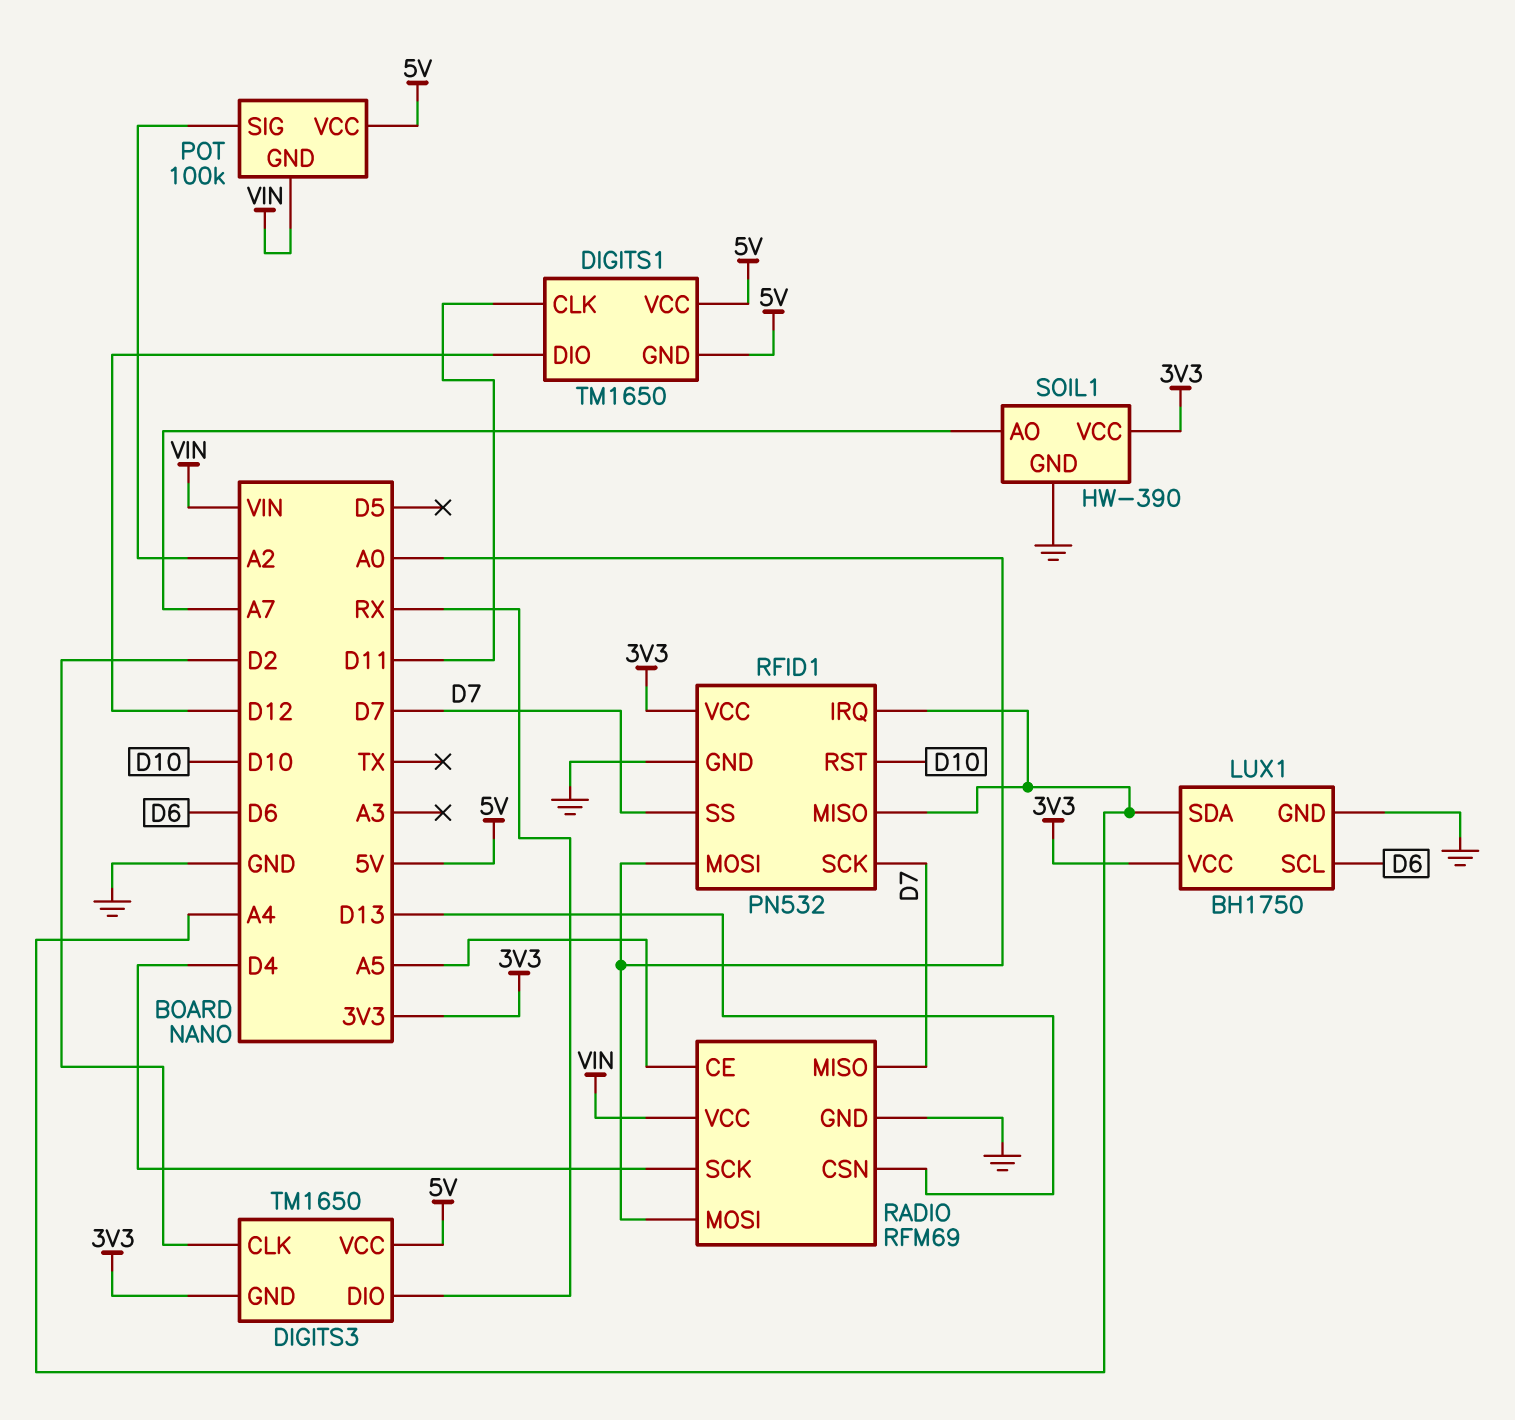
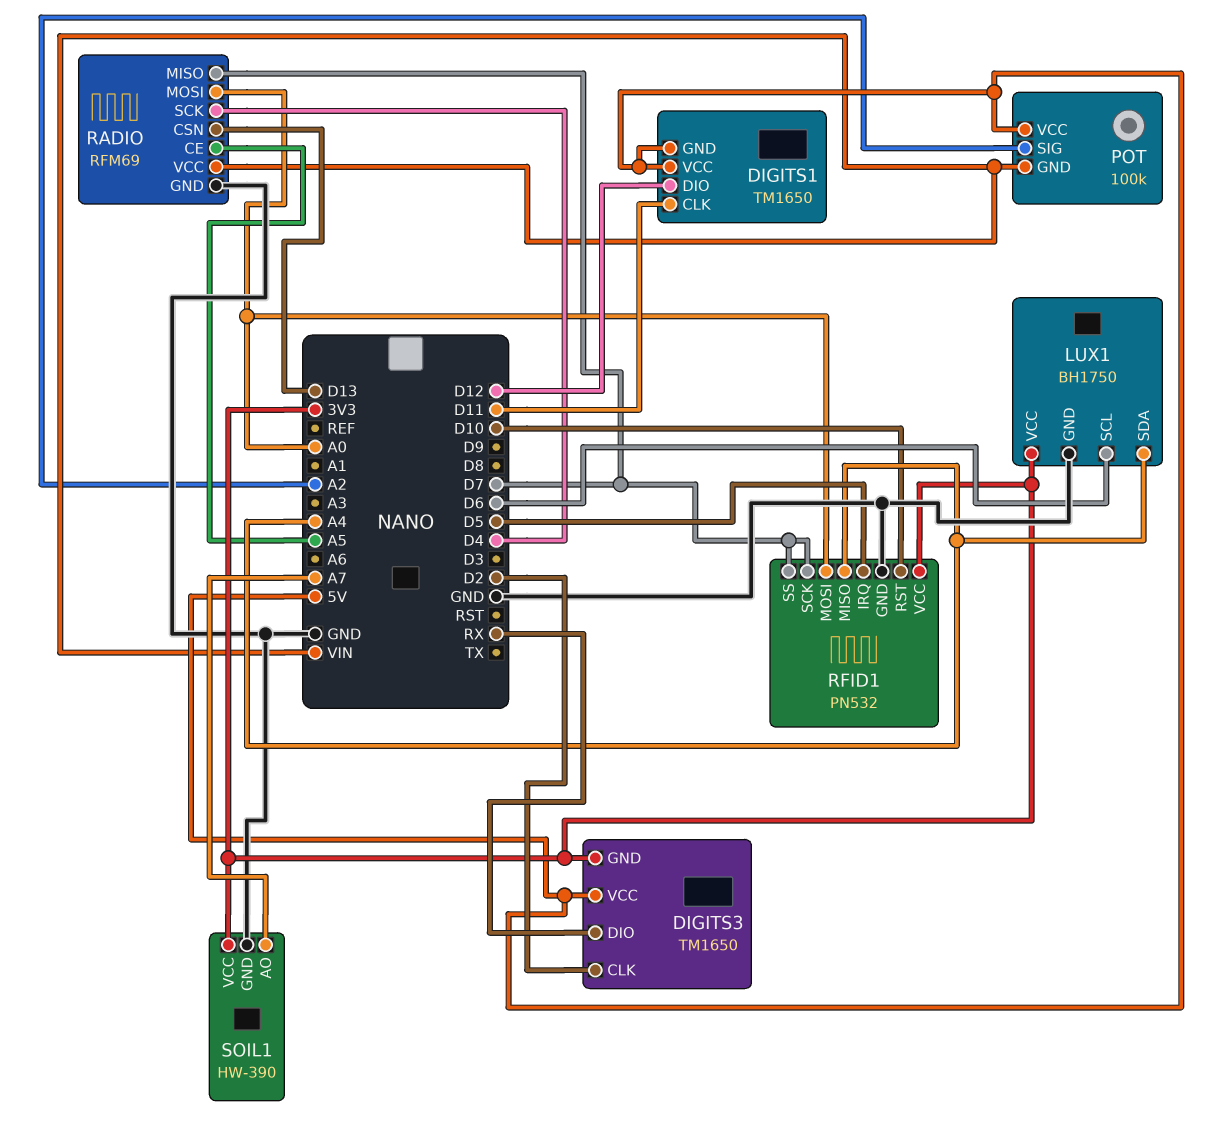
RFID1 pin IRQ: A4 -> D5

